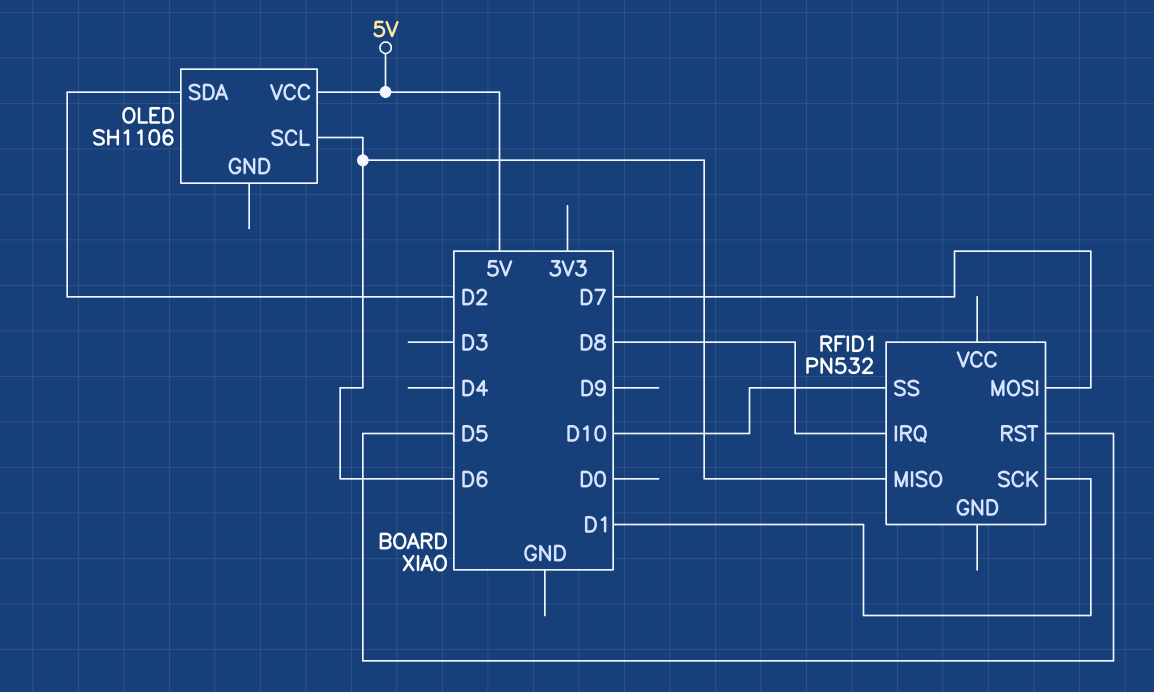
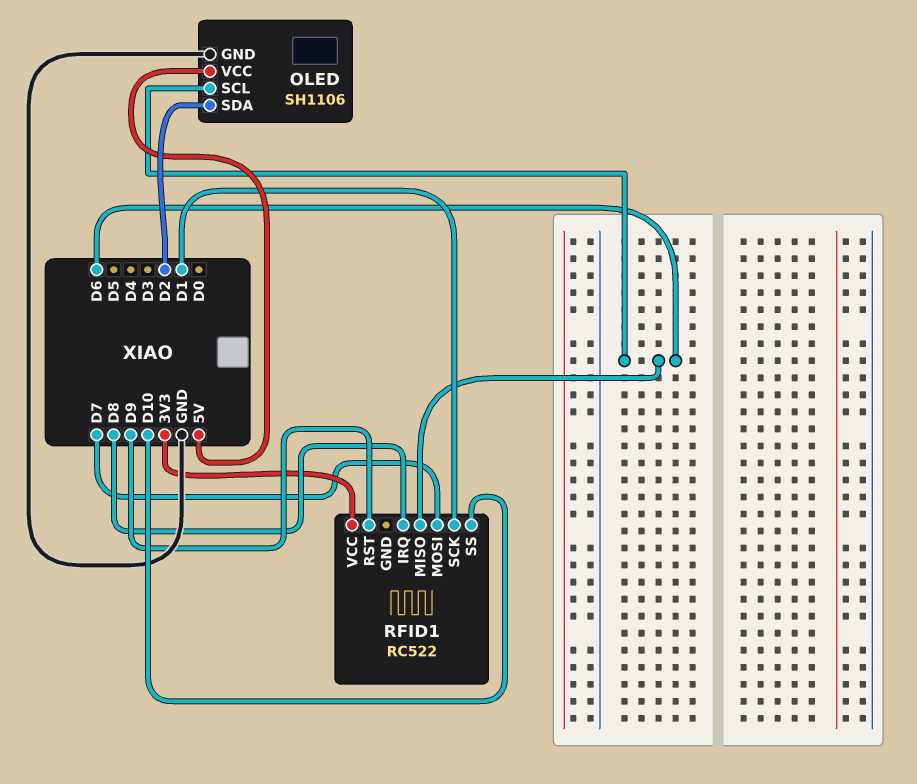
OLED pin GND: none -> GND
RFID1: PN532 -> RC522
RFID1 pin RST: D5 -> D9
RFID1 pin VCC: none -> 3V3

